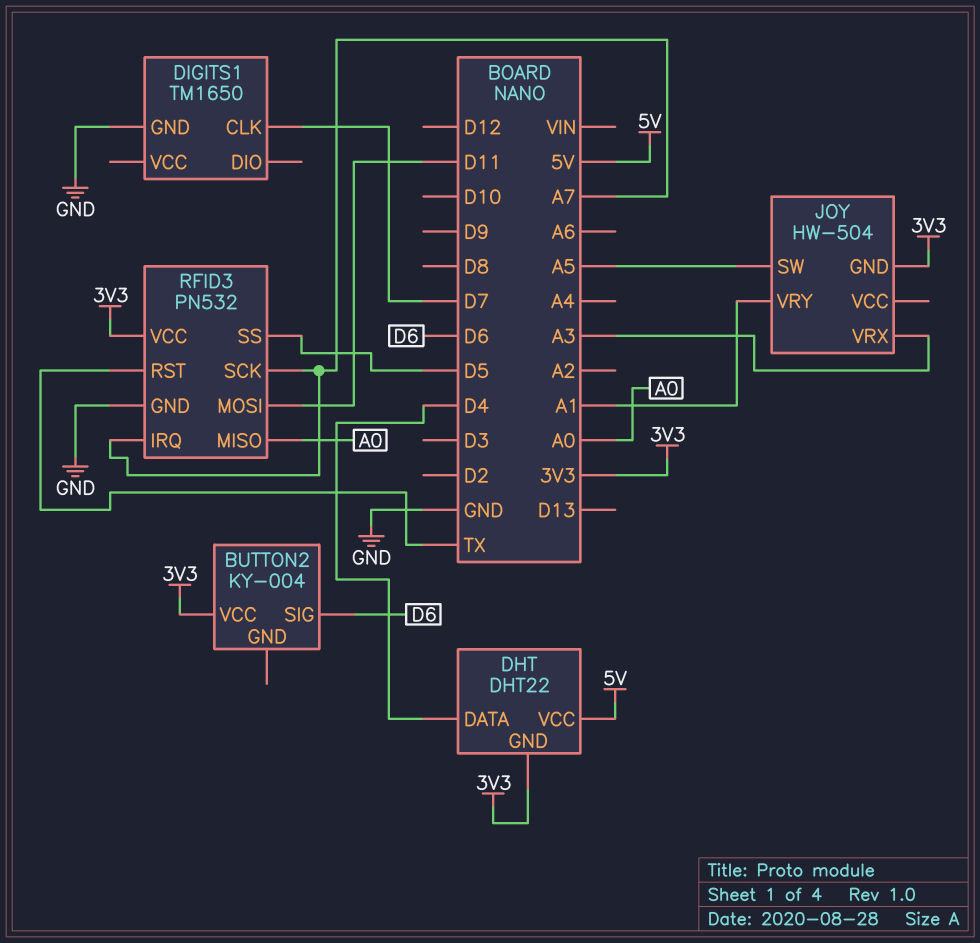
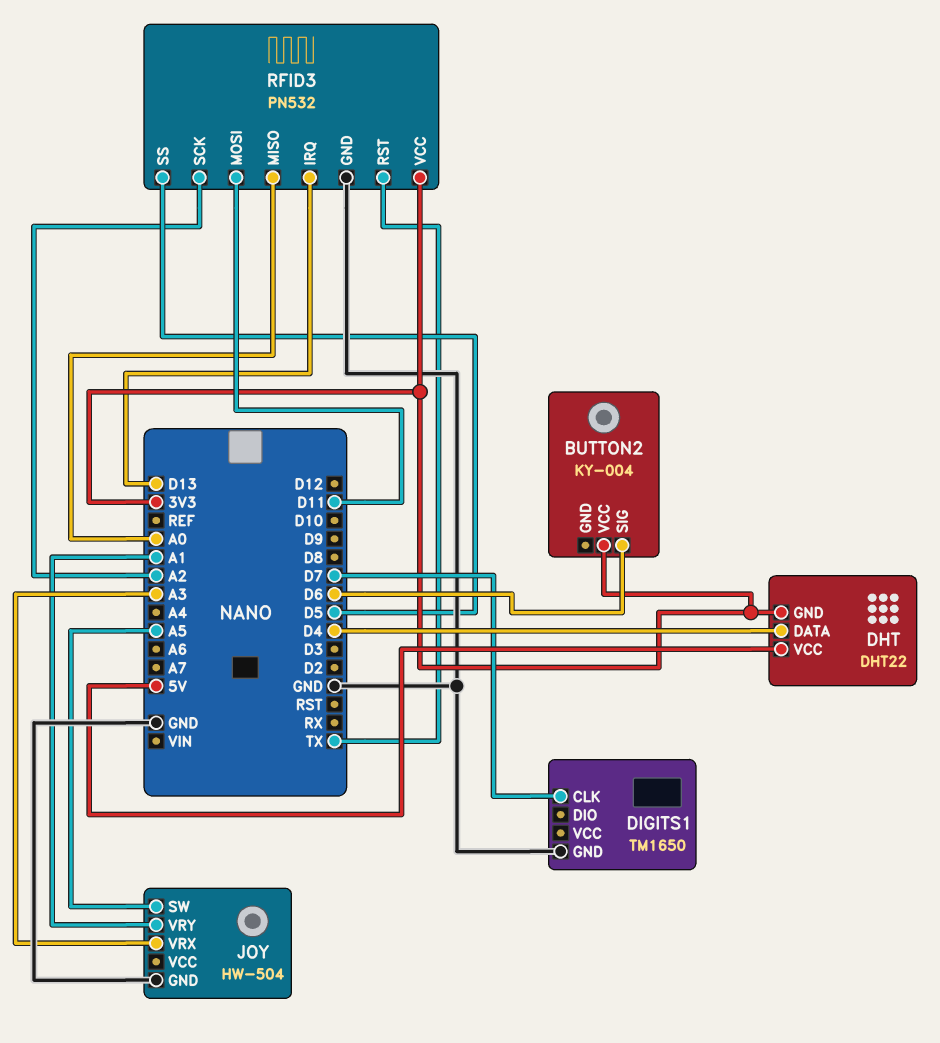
JOY pin GND: 3V3 -> GND
RFID3 pin IRQ: A7 -> D13
RFID3 pin SCK: A7 -> A2

